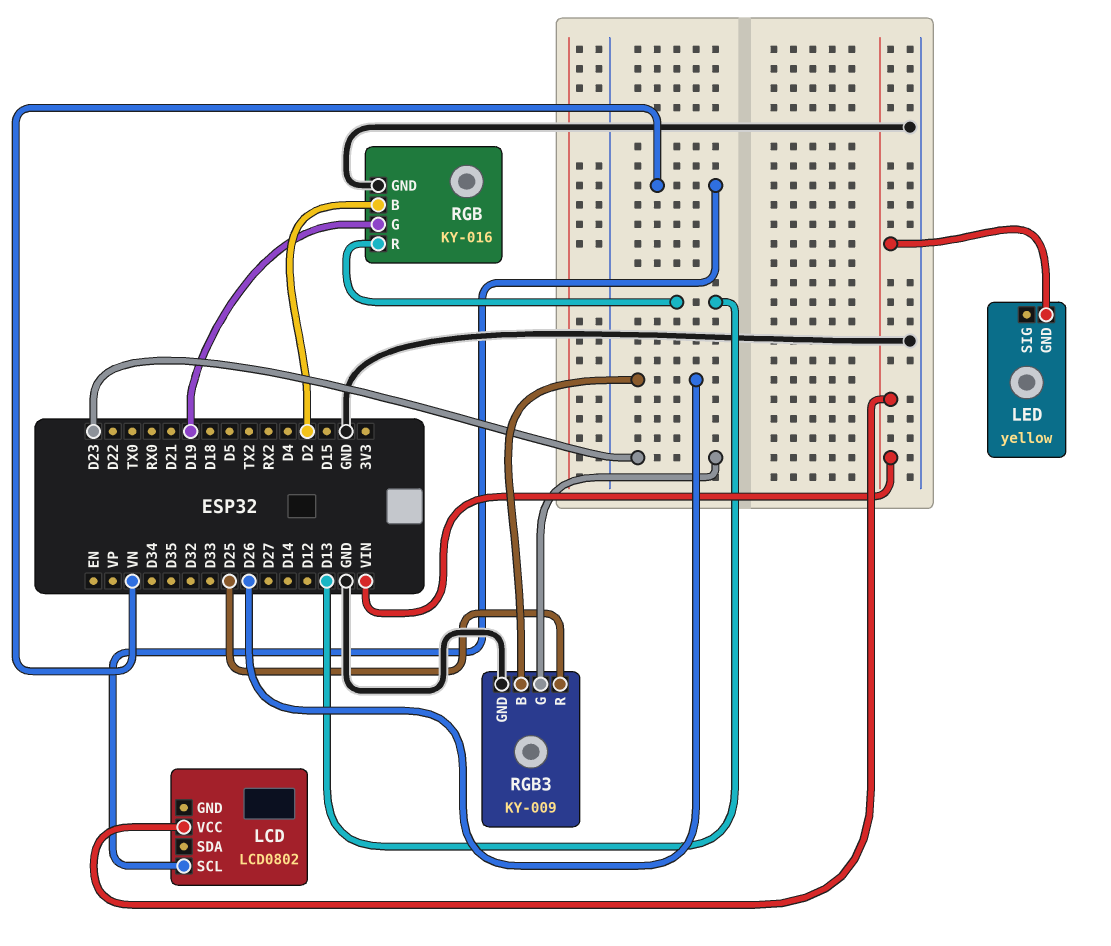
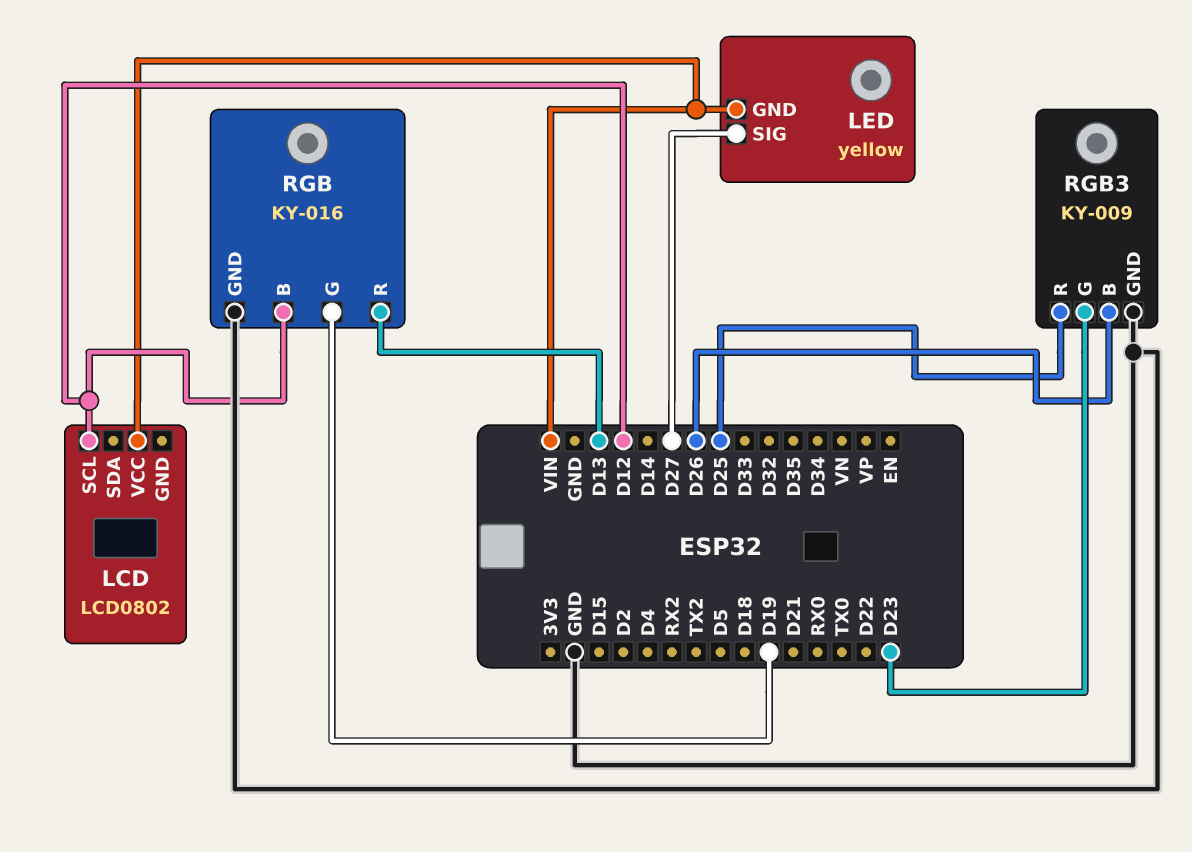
LCD pin SCL: VN -> D12
LED pin SIG: none -> D27
RGB pin B: D2 -> D12

